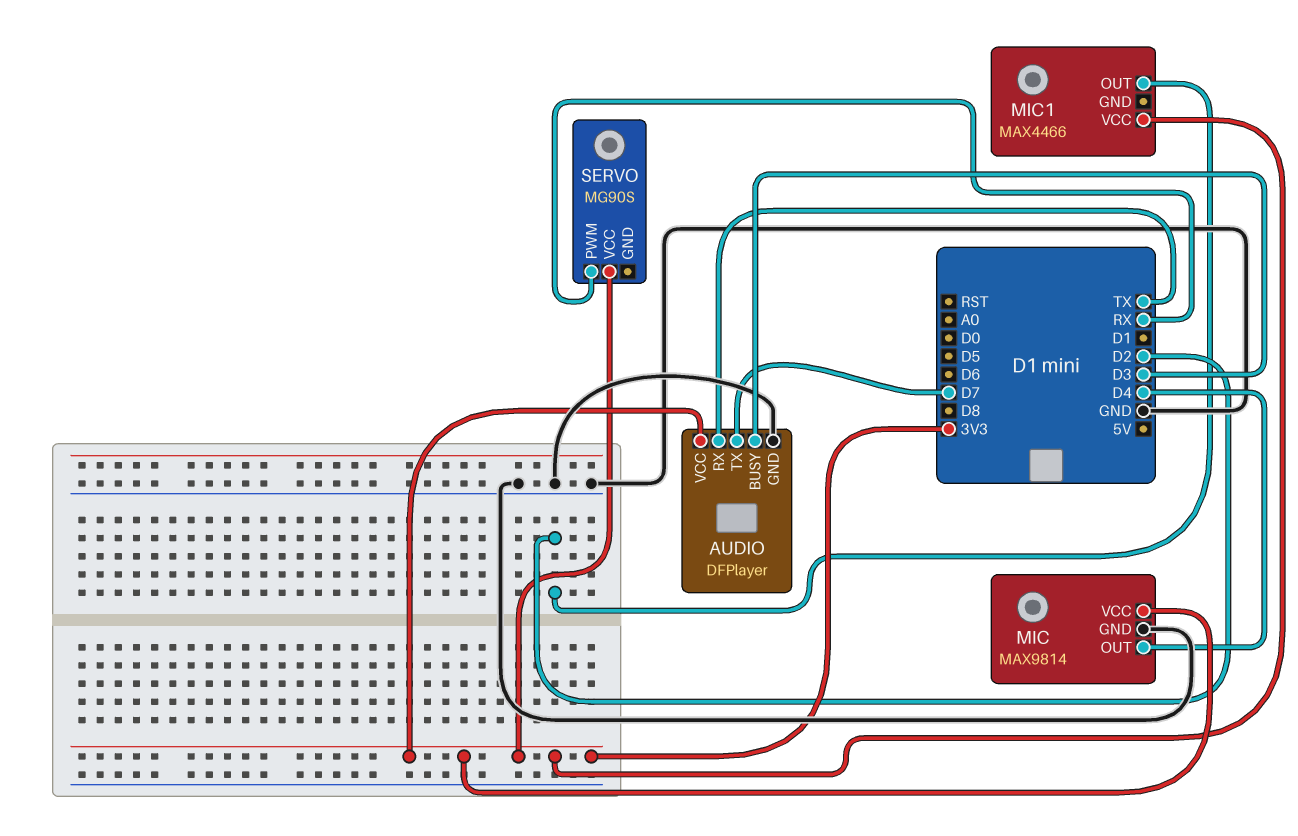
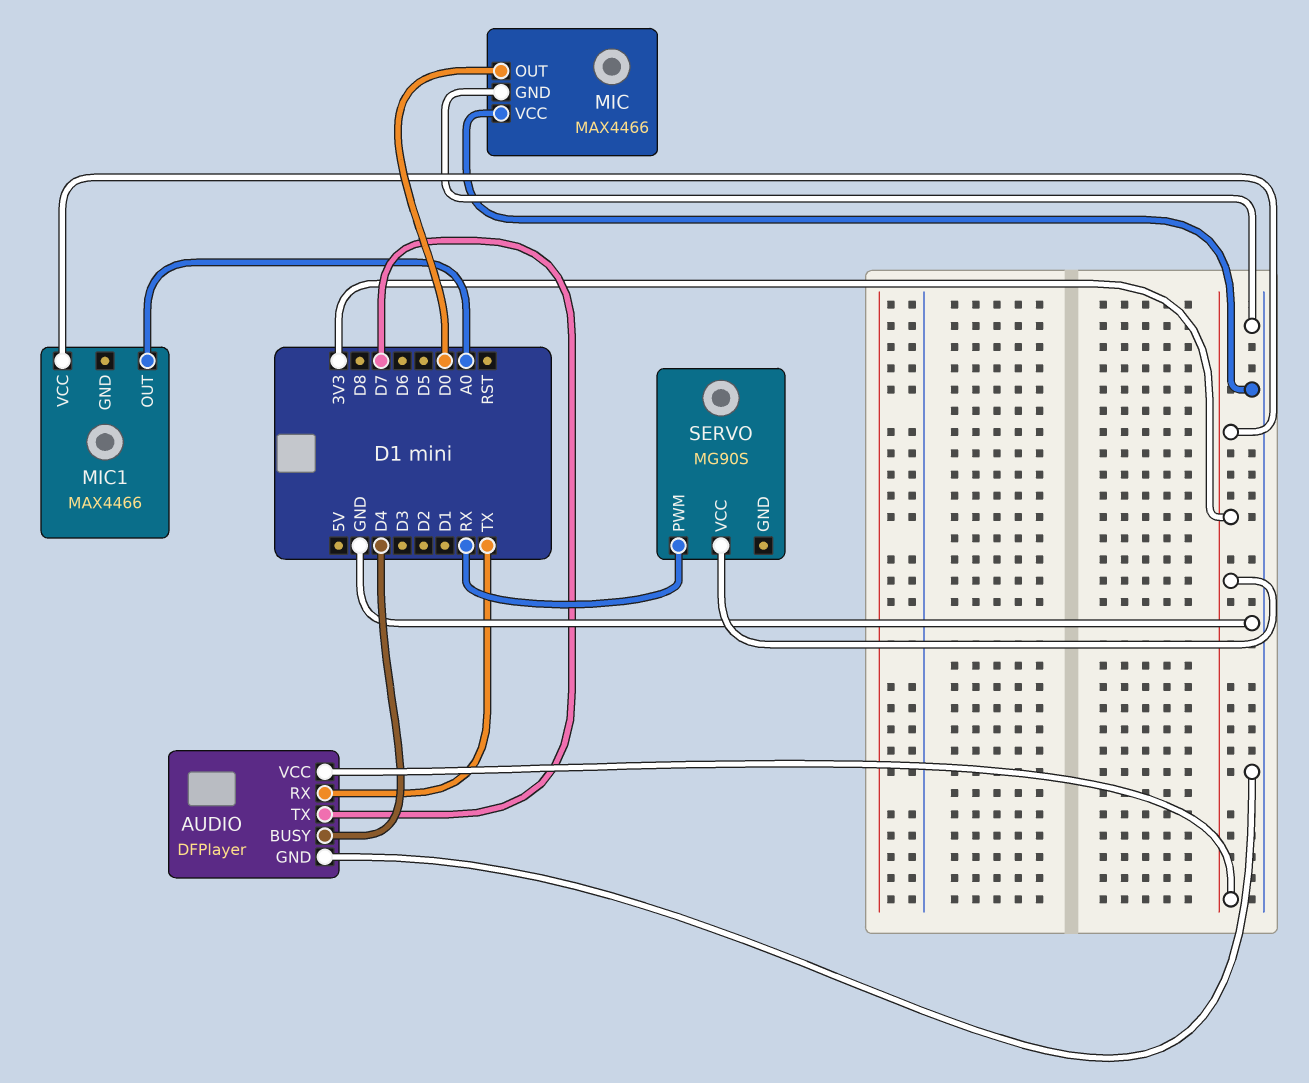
AUDIO pin BUSY: D3 -> D4
MIC: MAX9814 -> MAX4466
MIC pin OUT: D4 -> D0
MIC pin VCC: 3V3 -> GND
MIC1 pin OUT: D2 -> A0

